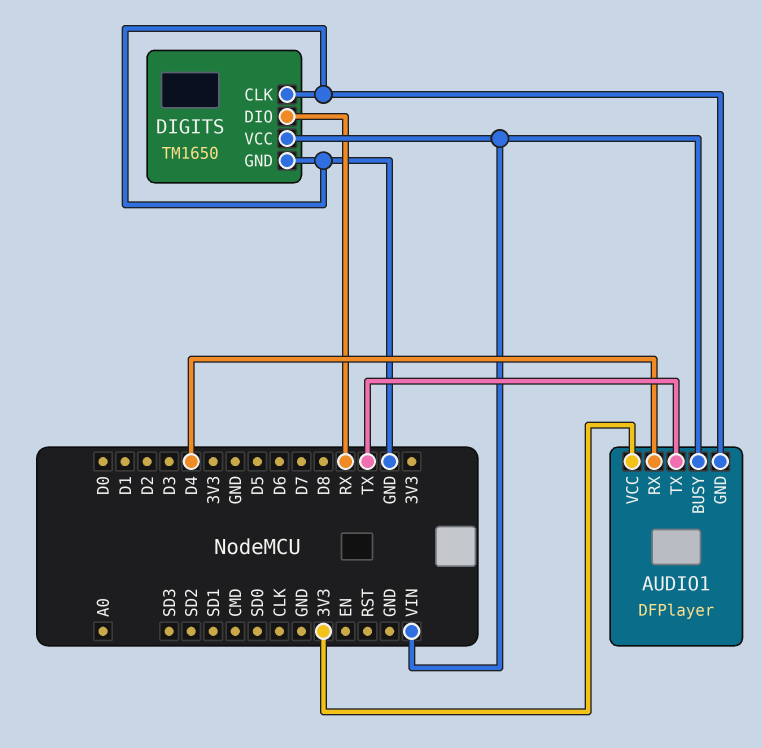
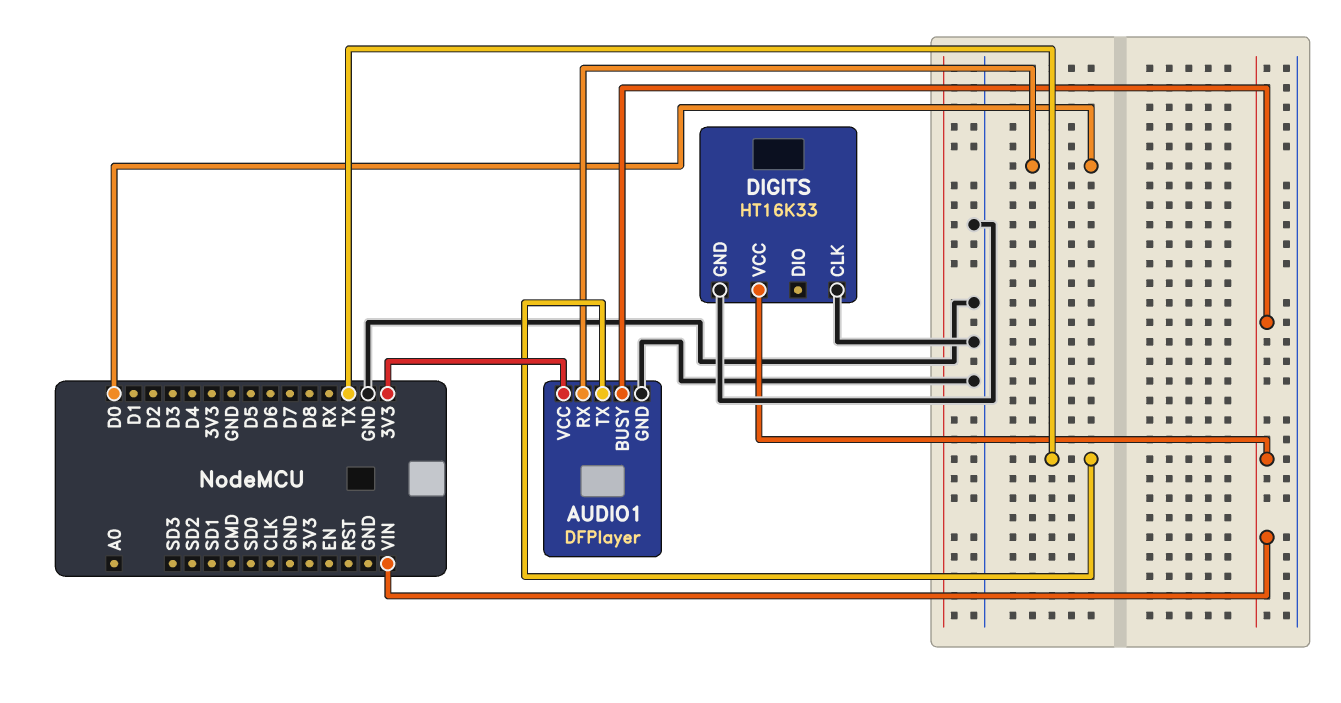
AUDIO1 pin RX: D4 -> D0
DIGITS: TM1650 -> HT16K33
DIGITS pin DIO: RX -> none

